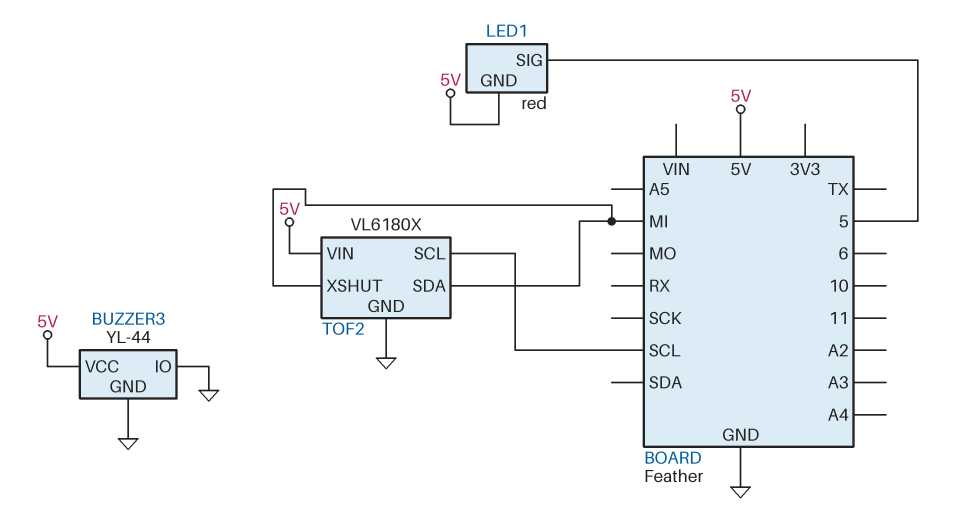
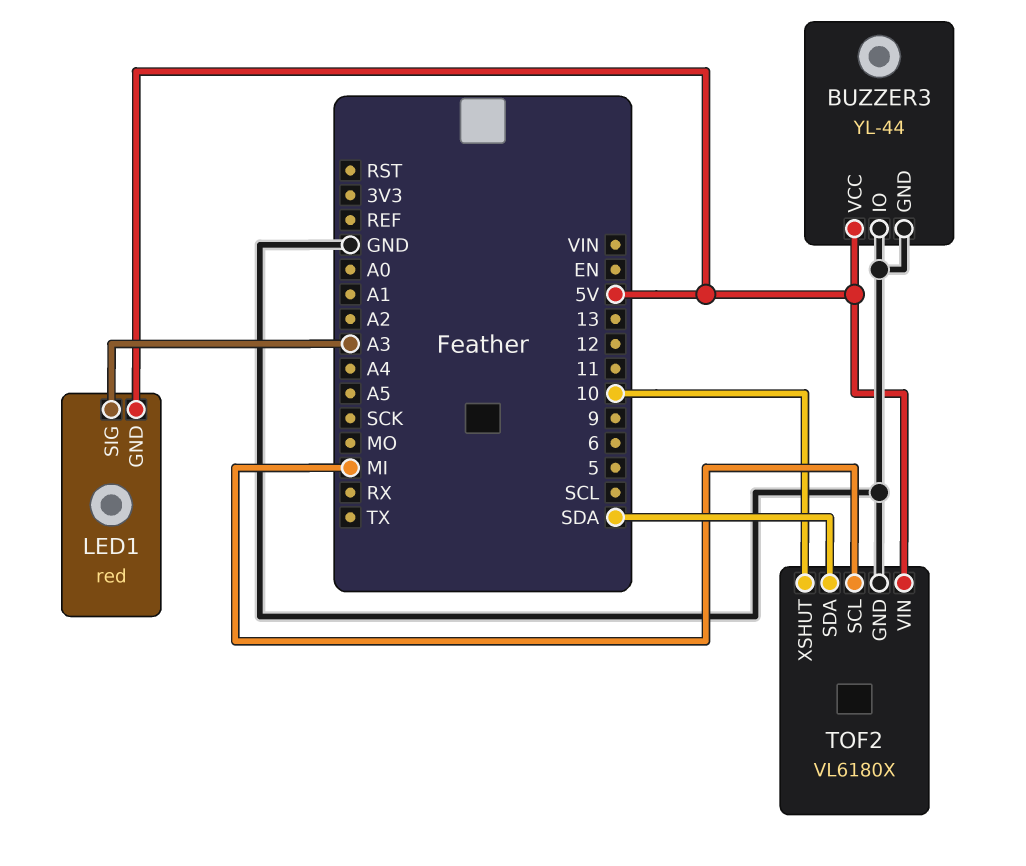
LED1 pin SIG: 5 -> A3
TOF2 pin SCL: SCL -> MI
TOF2 pin SDA: MI -> SDA
TOF2 pin XSHUT: MI -> 10

